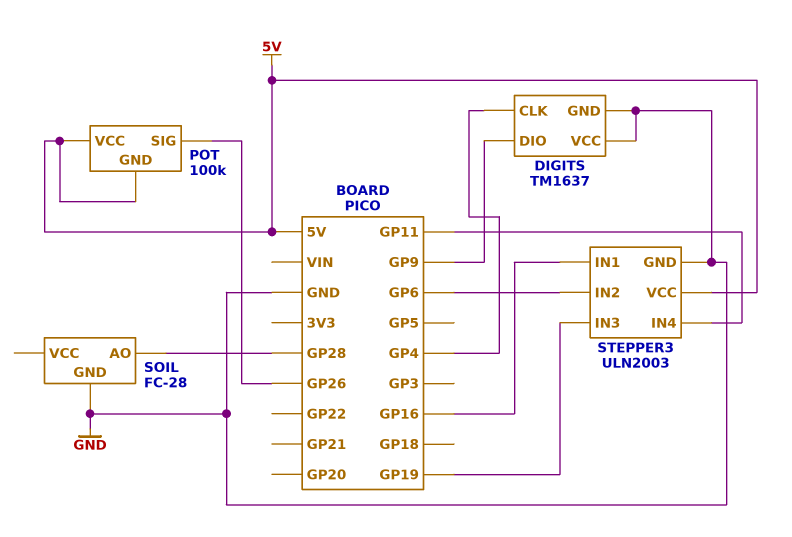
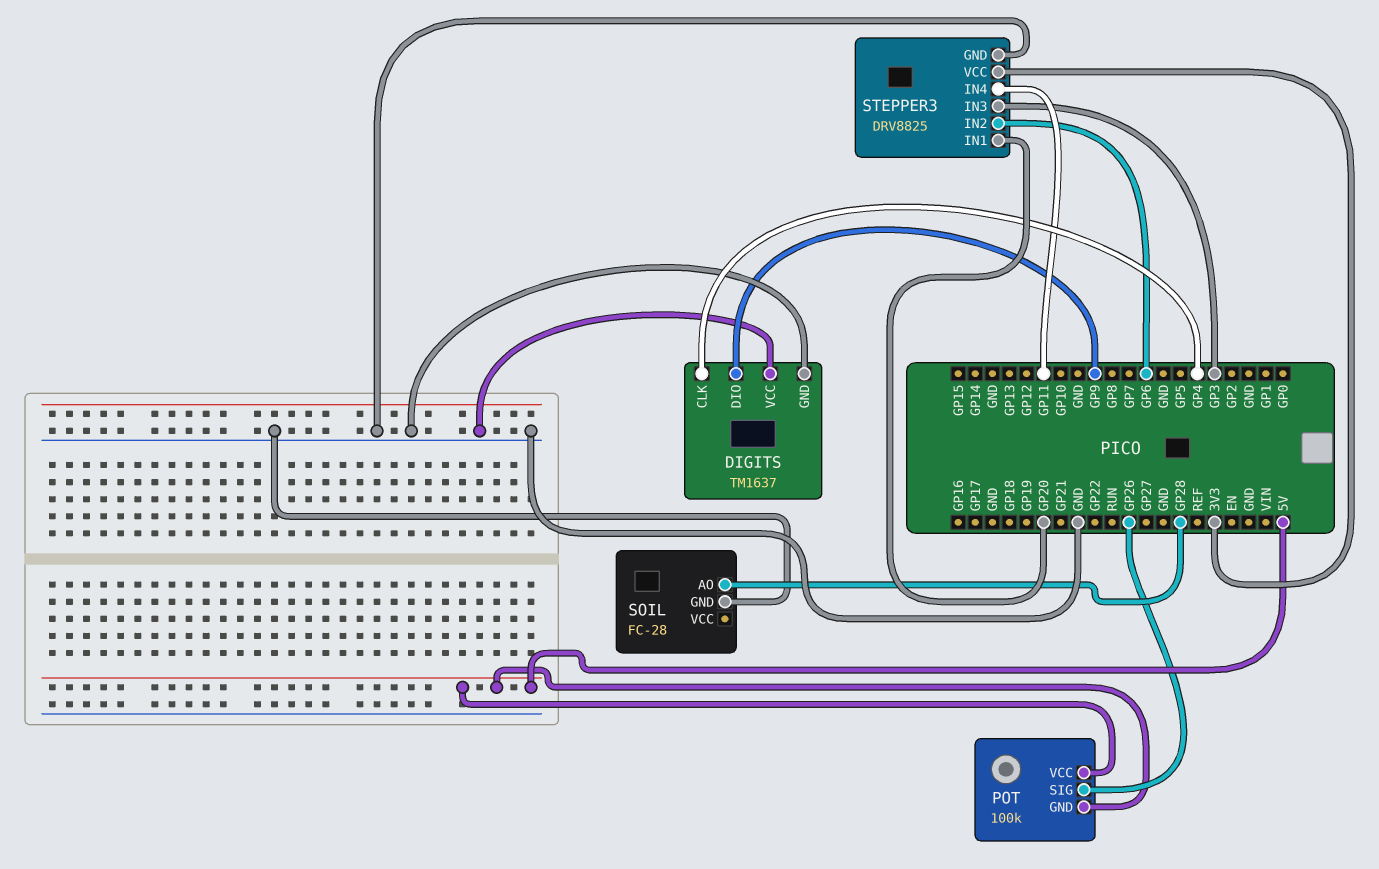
STEPPER3: ULN2003 -> DRV8825
STEPPER3 pin IN1: GP16 -> GP20
STEPPER3 pin IN3: GP19 -> GP3
STEPPER3 pin VCC: 5V -> 3V3

